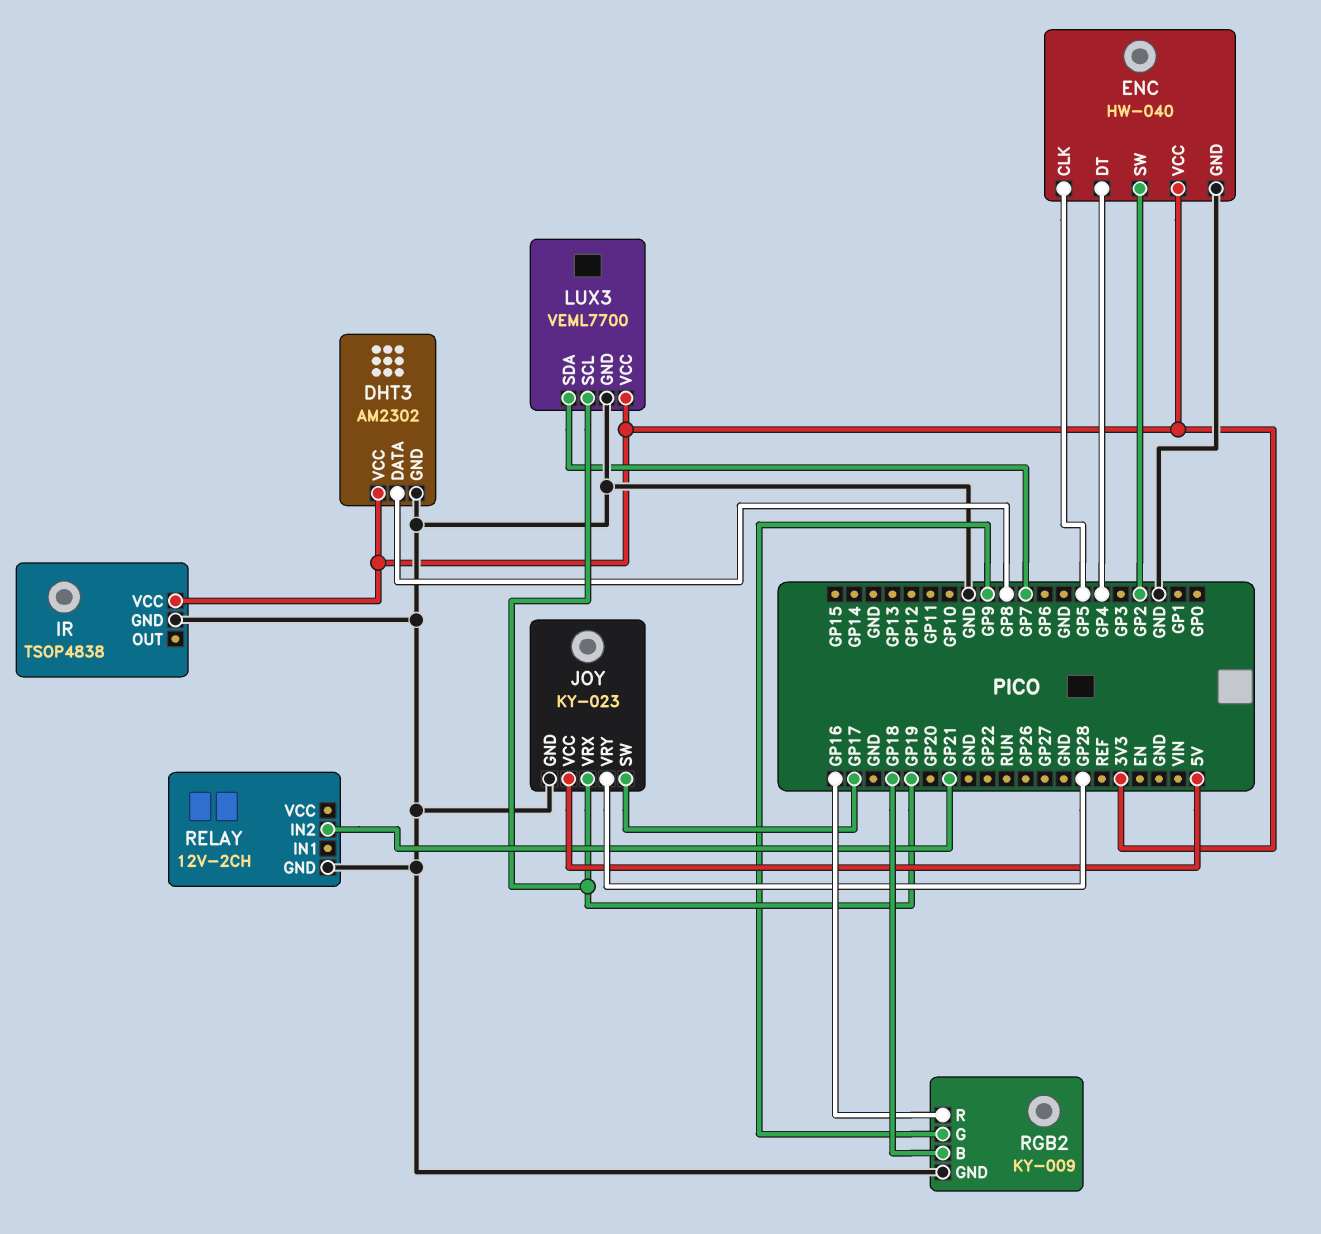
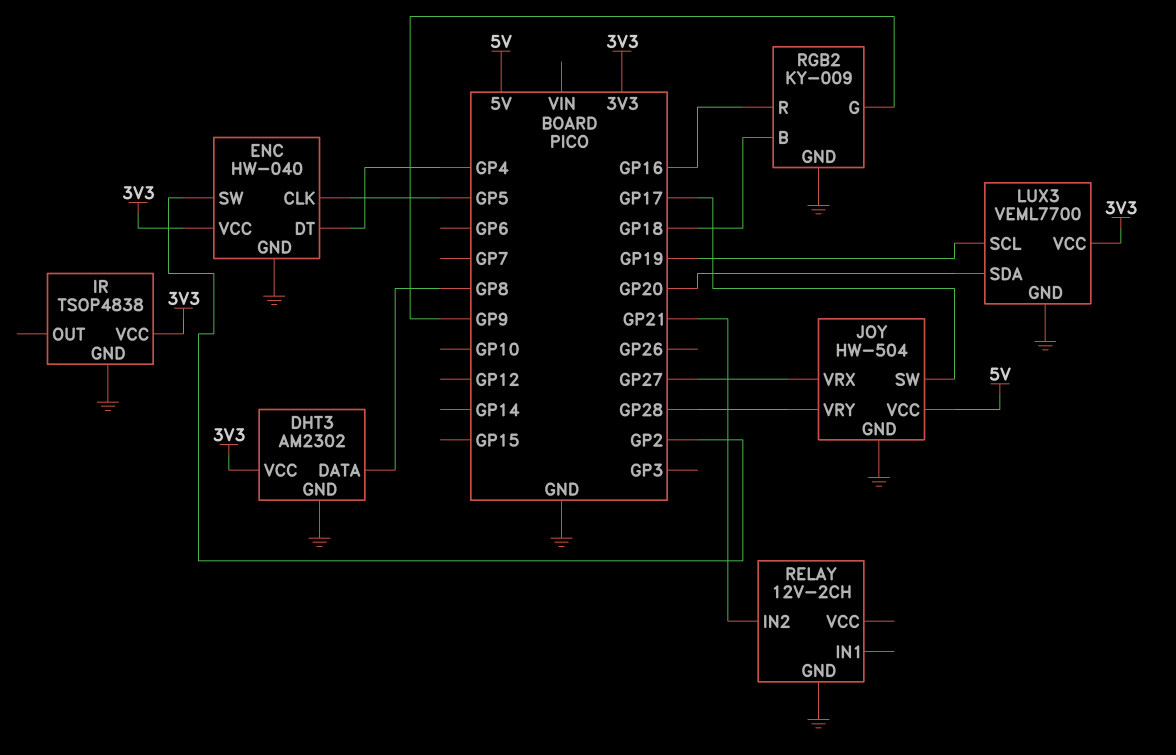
JOY: KY-023 -> HW-504
JOY pin VRX: GP19 -> GP27
LUX3 pin SDA: GP7 -> GP20

